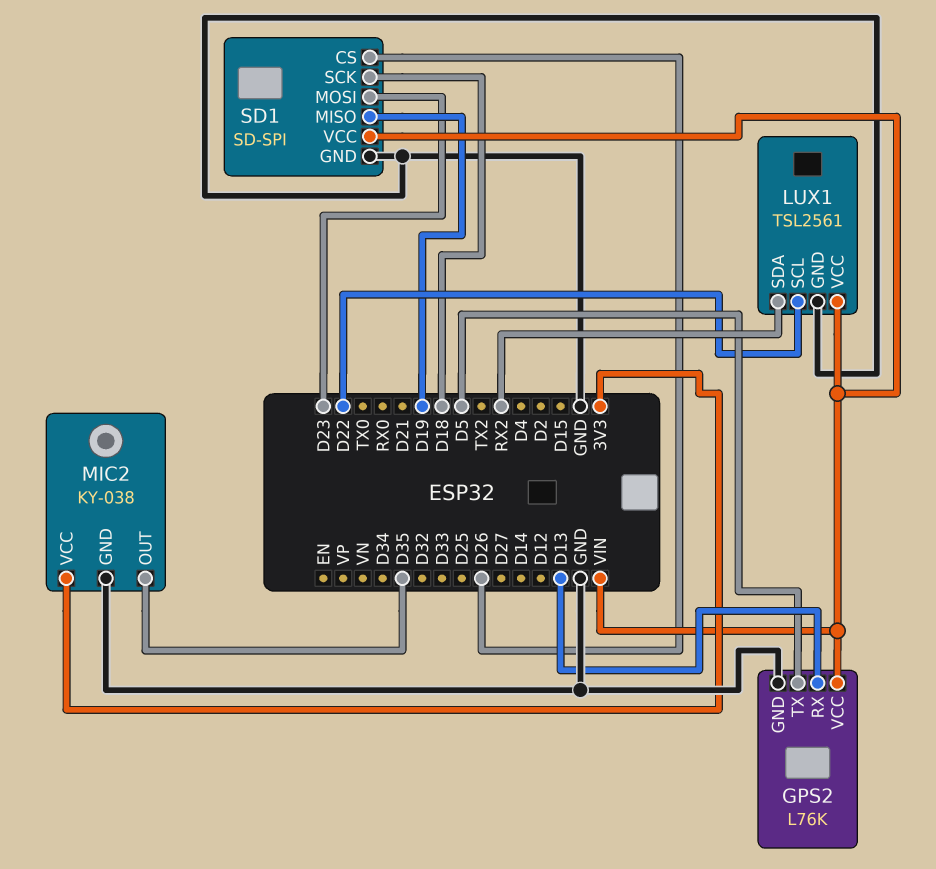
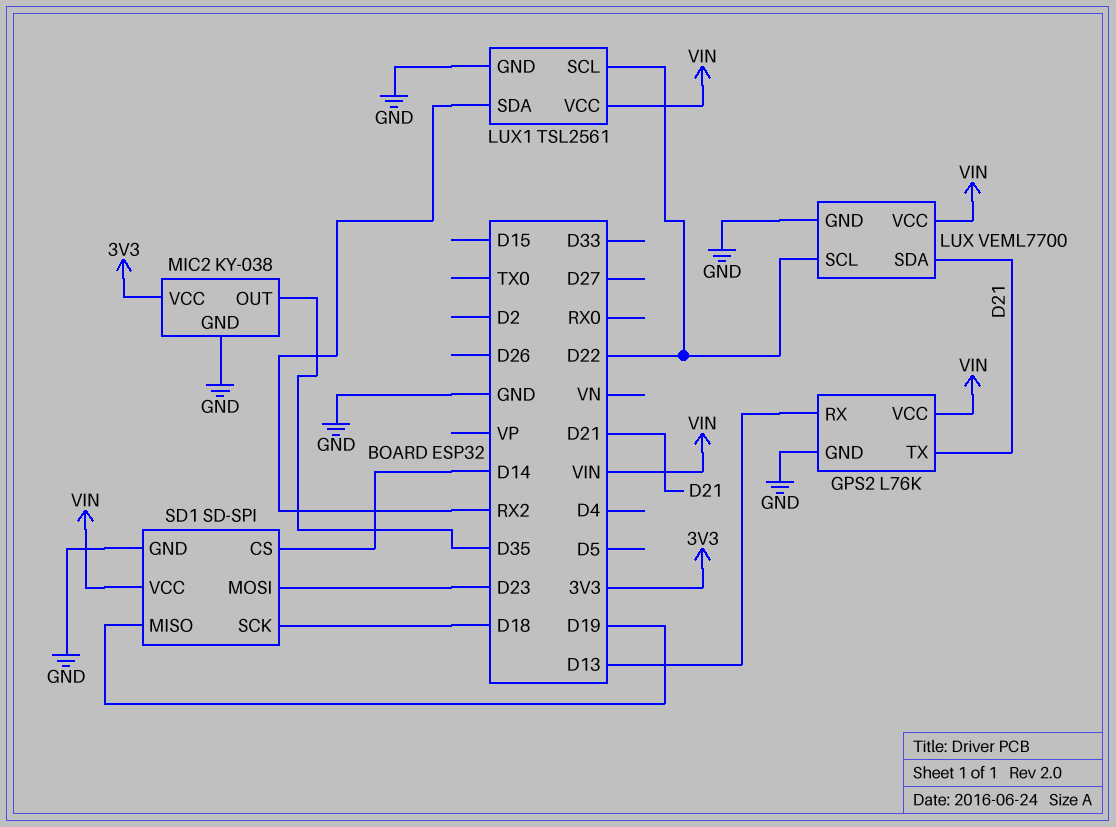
GPS2 pin TX: D5 -> D21
LUX: none -> VEML7700
LUX pin GND: none -> GND
LUX pin SCL: none -> D22
LUX pin SDA: none -> D21
LUX pin VCC: none -> VIN
SD1 pin CS: D26 -> D14

